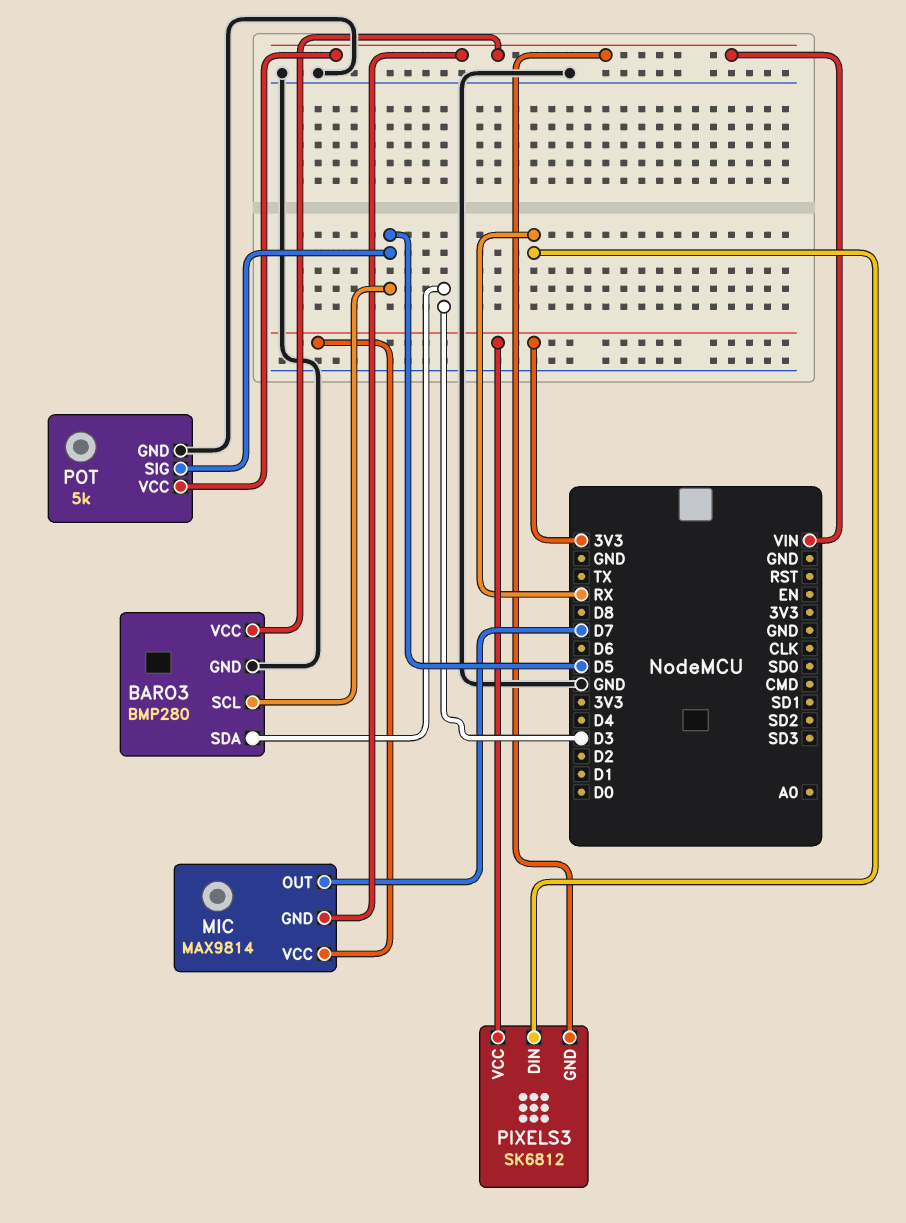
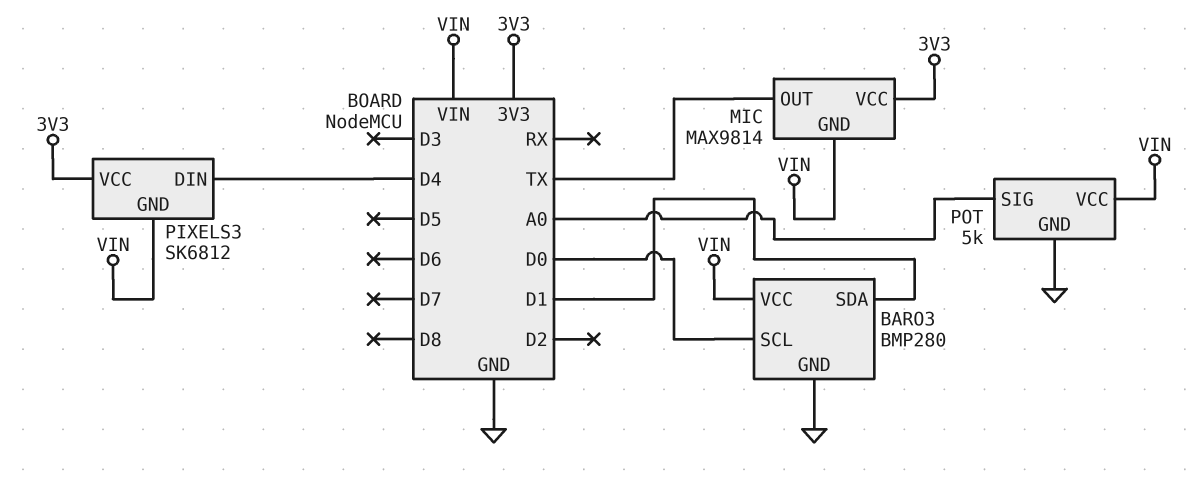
BARO3 pin SCL: D5 -> D0
BARO3 pin SDA: D3 -> D1
MIC pin OUT: D7 -> TX
PIXELS3 pin DIN: RX -> D4
POT pin SIG: D5 -> A0

